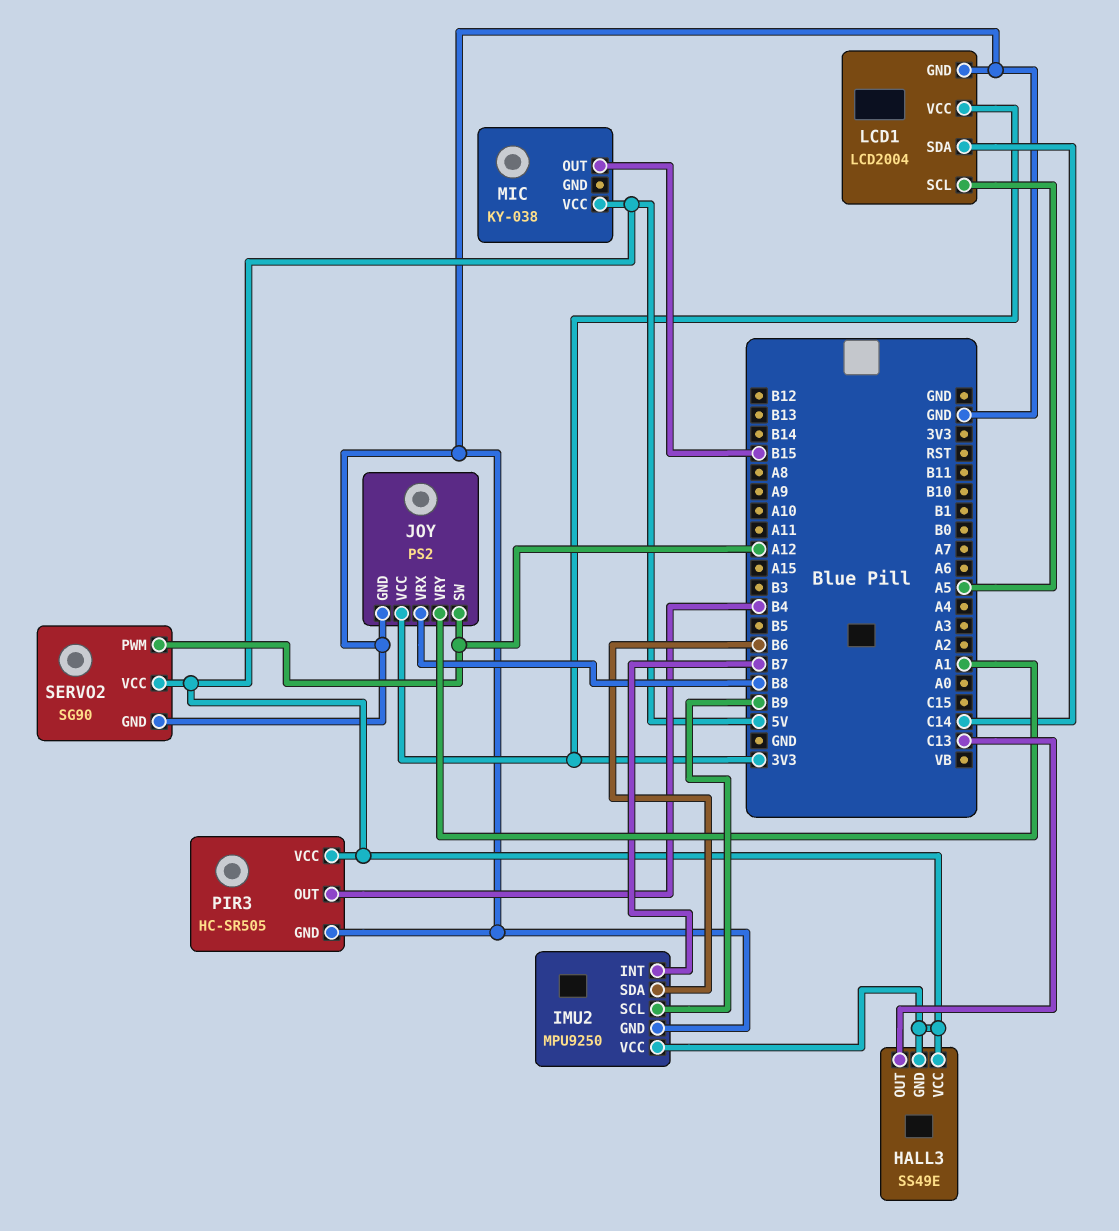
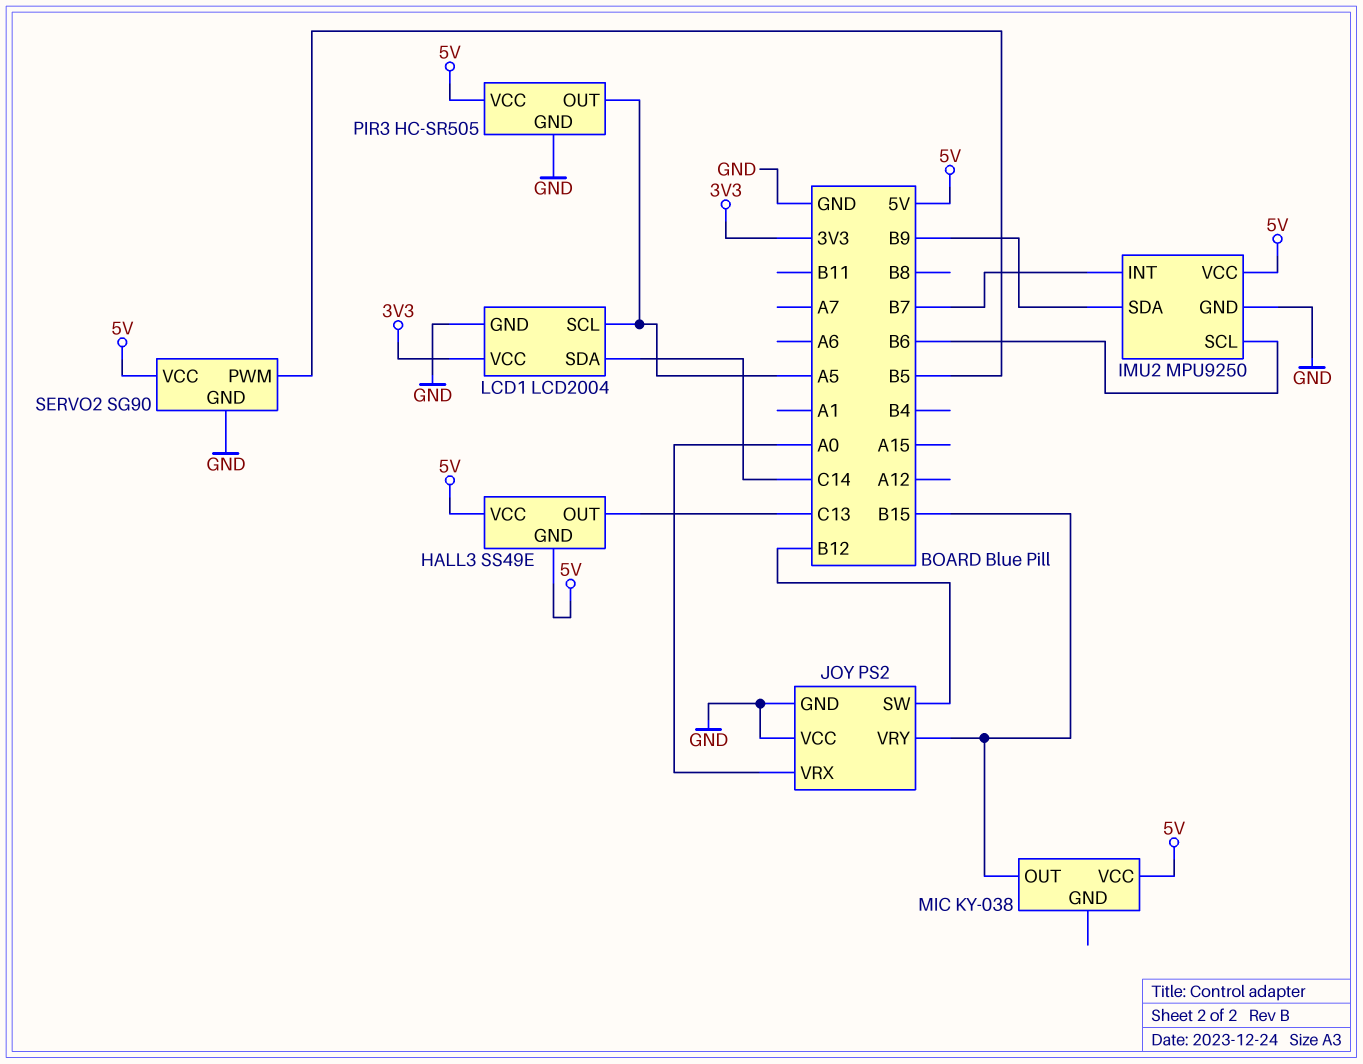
IMU2 pin SCL: B9 -> B6
IMU2 pin SDA: B6 -> B9
JOY pin SW: A12 -> B12
JOY pin VCC: 3V3 -> GND
JOY pin VRX: B8 -> A0
JOY pin VRY: A1 -> B15
PIR3 pin OUT: B4 -> A5
SERVO2 pin PWM: A12 -> B5

